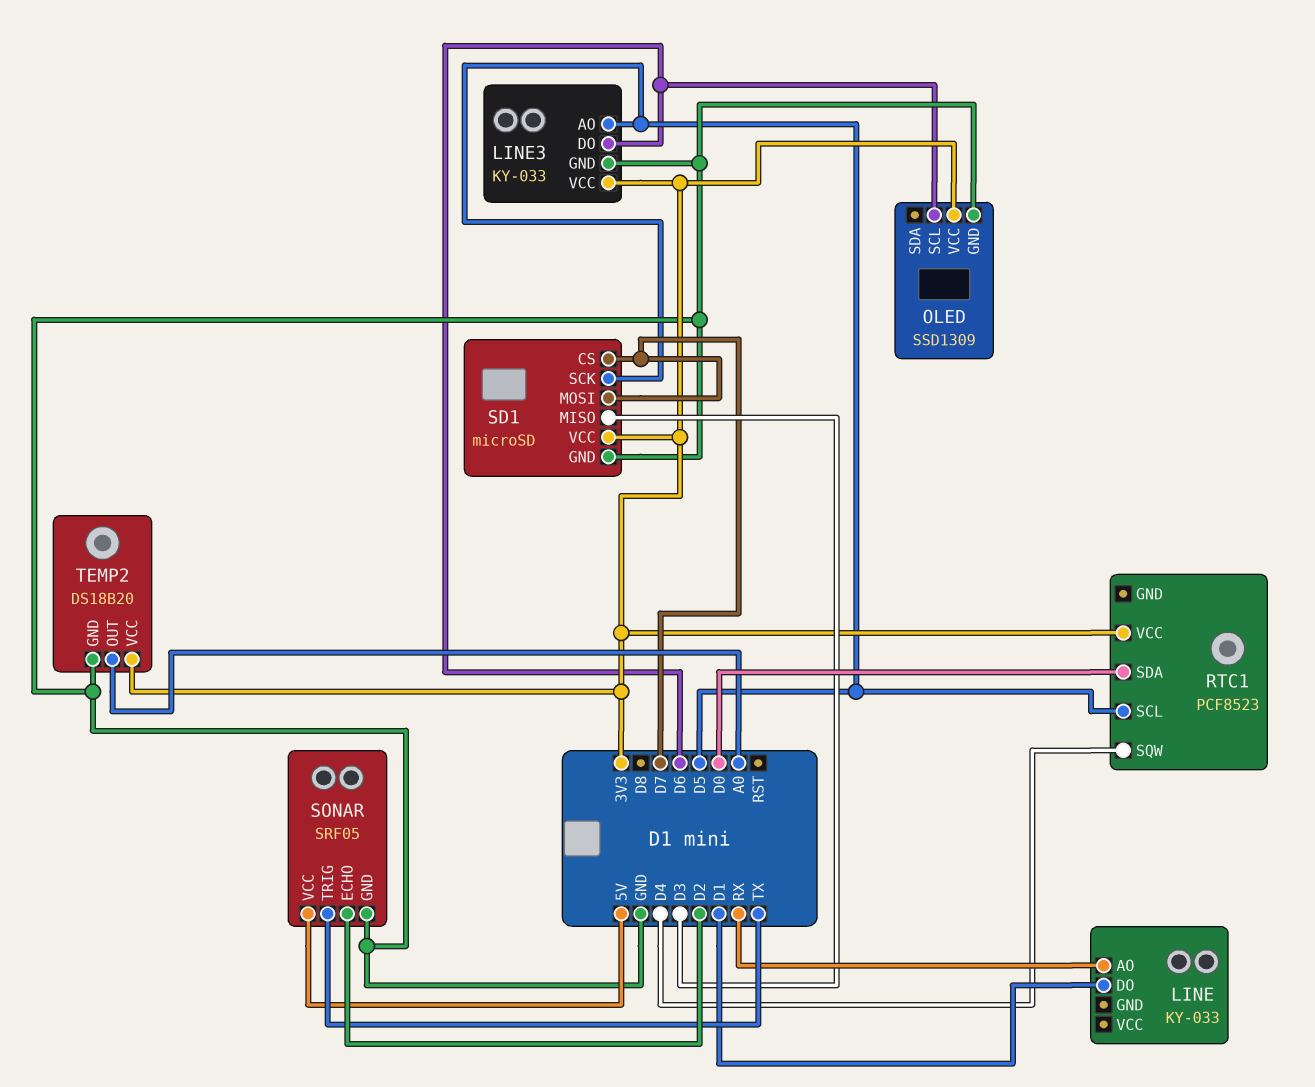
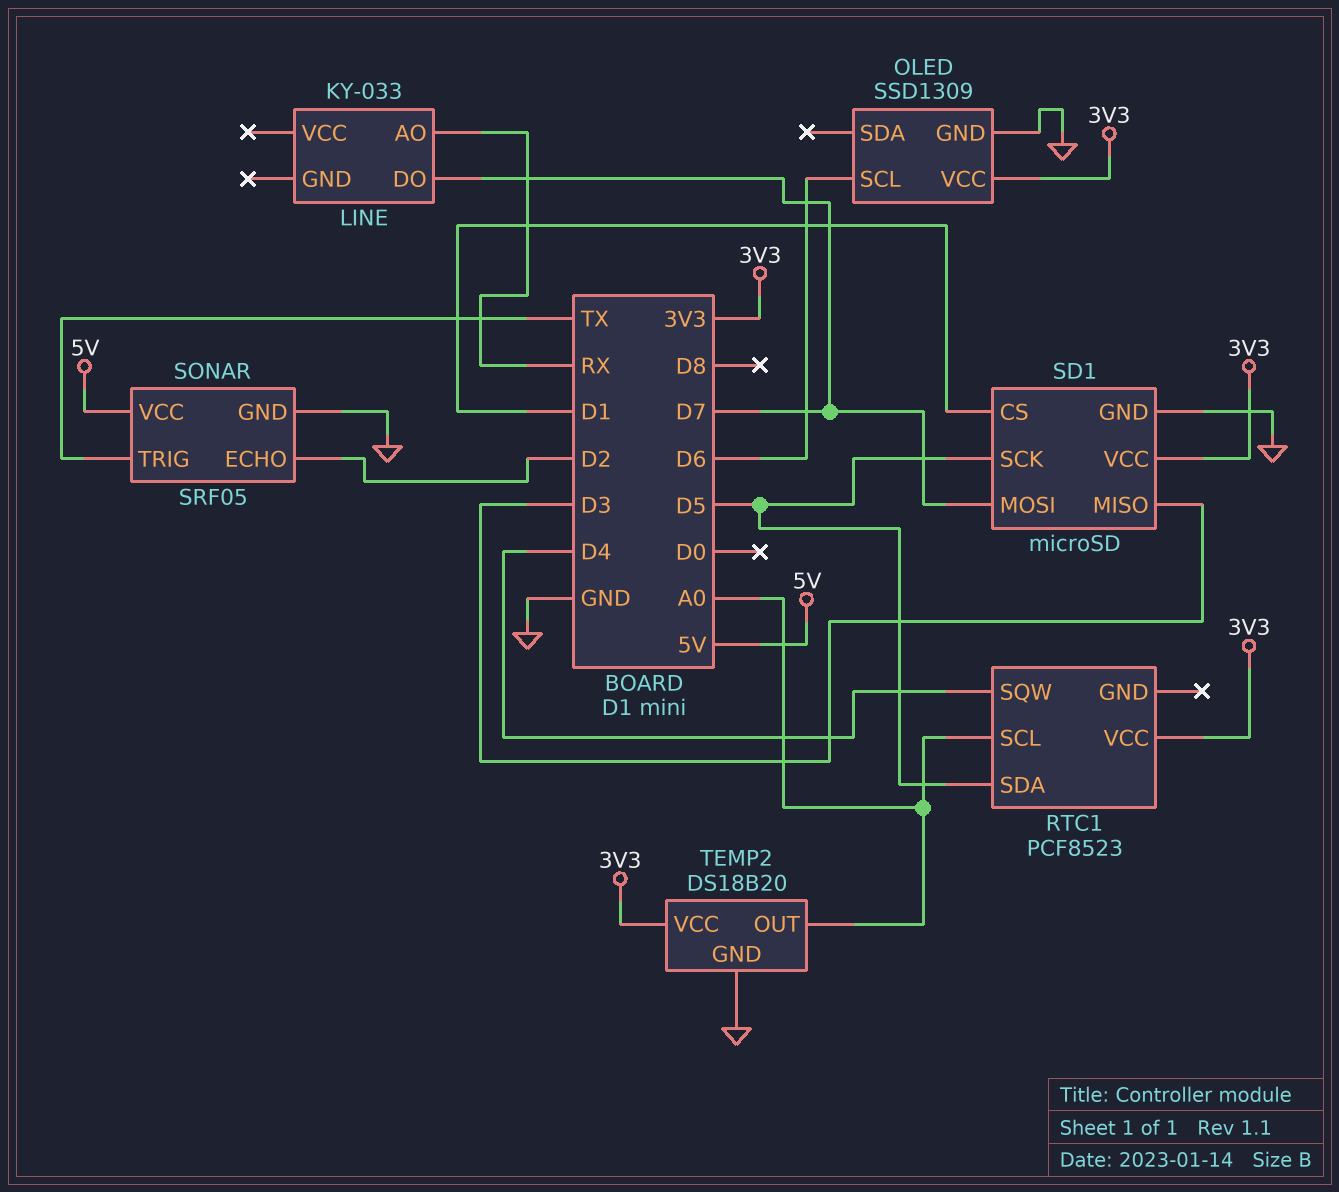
LINE pin DO: D1 -> D7
LINE3: KY-033 -> none
LINE3 pin AO: D5 -> none
LINE3 pin DO: D6 -> none
LINE3 pin GND: GND -> none
LINE3 pin VCC: 3V3 -> none
RTC1 pin SCL: D5 -> A0
RTC1 pin SDA: D0 -> D5
SD1 pin CS: D7 -> D1

